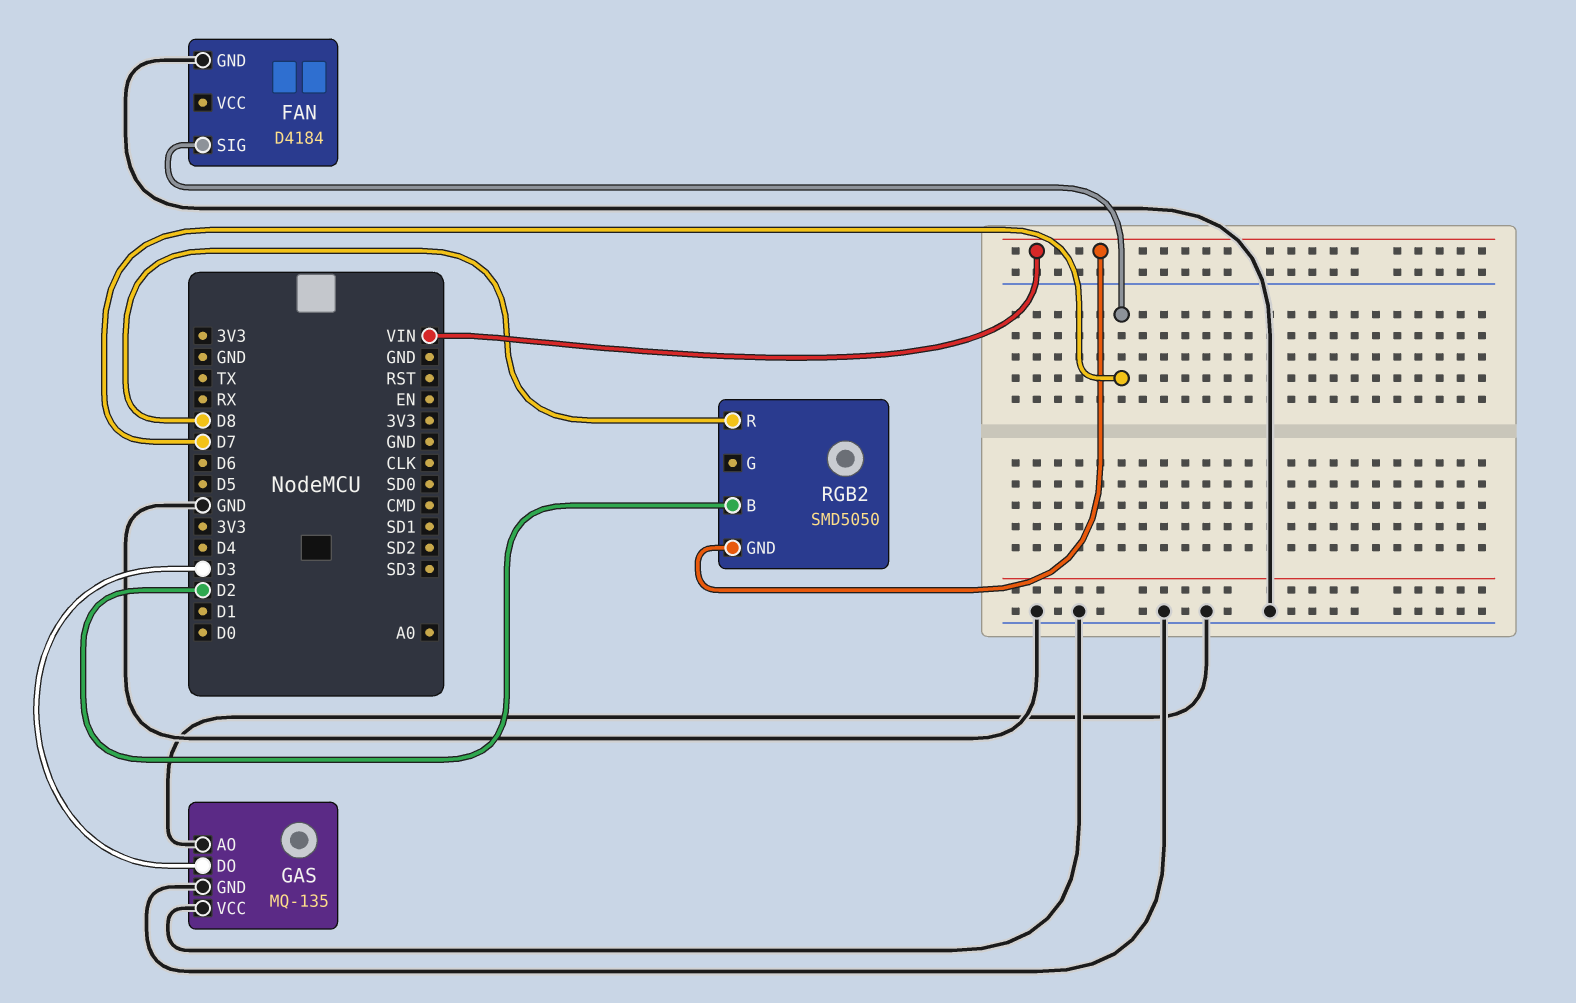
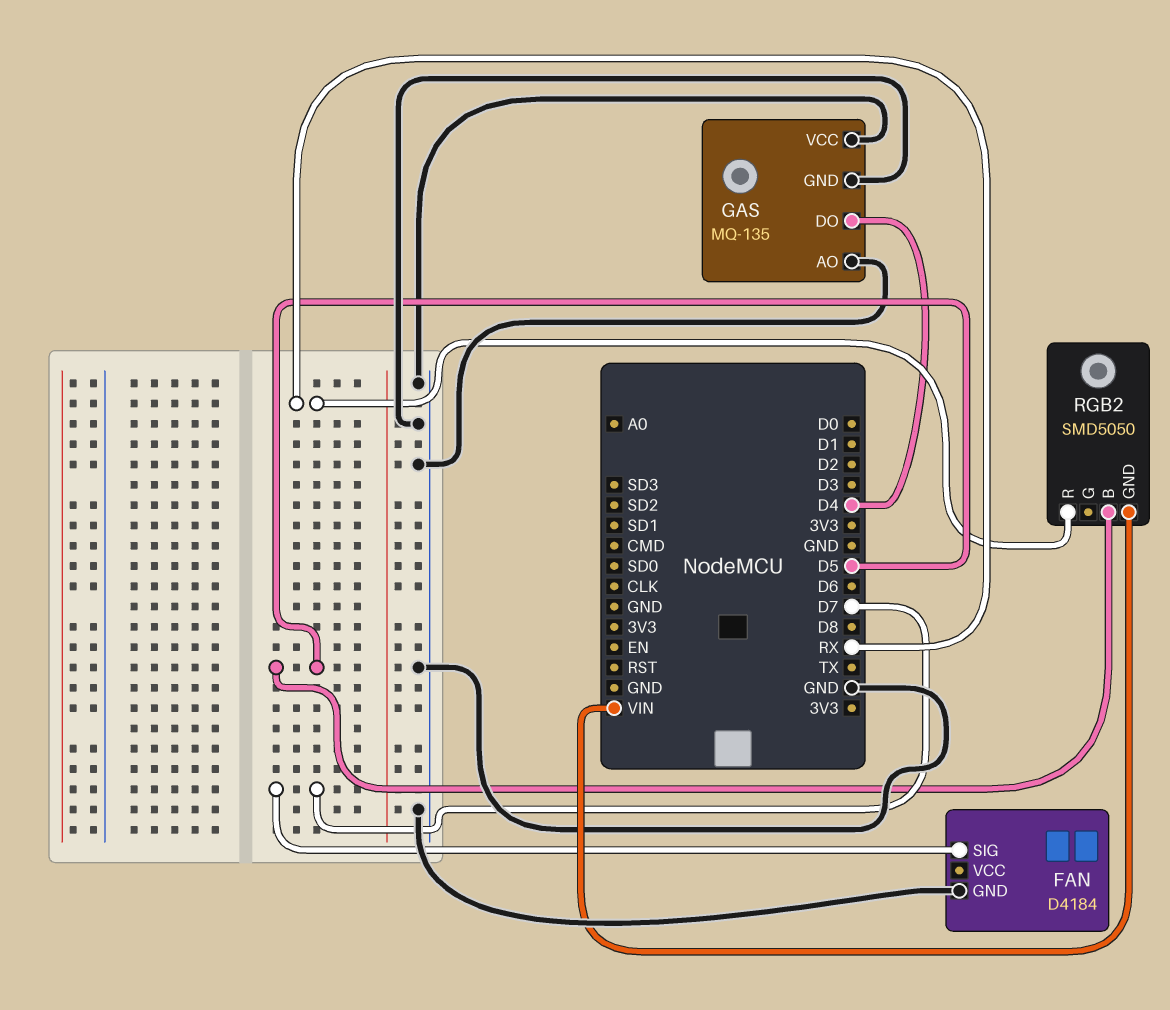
GAS pin DO: D3 -> D4
RGB2 pin B: D2 -> D5
RGB2 pin R: D8 -> RX

